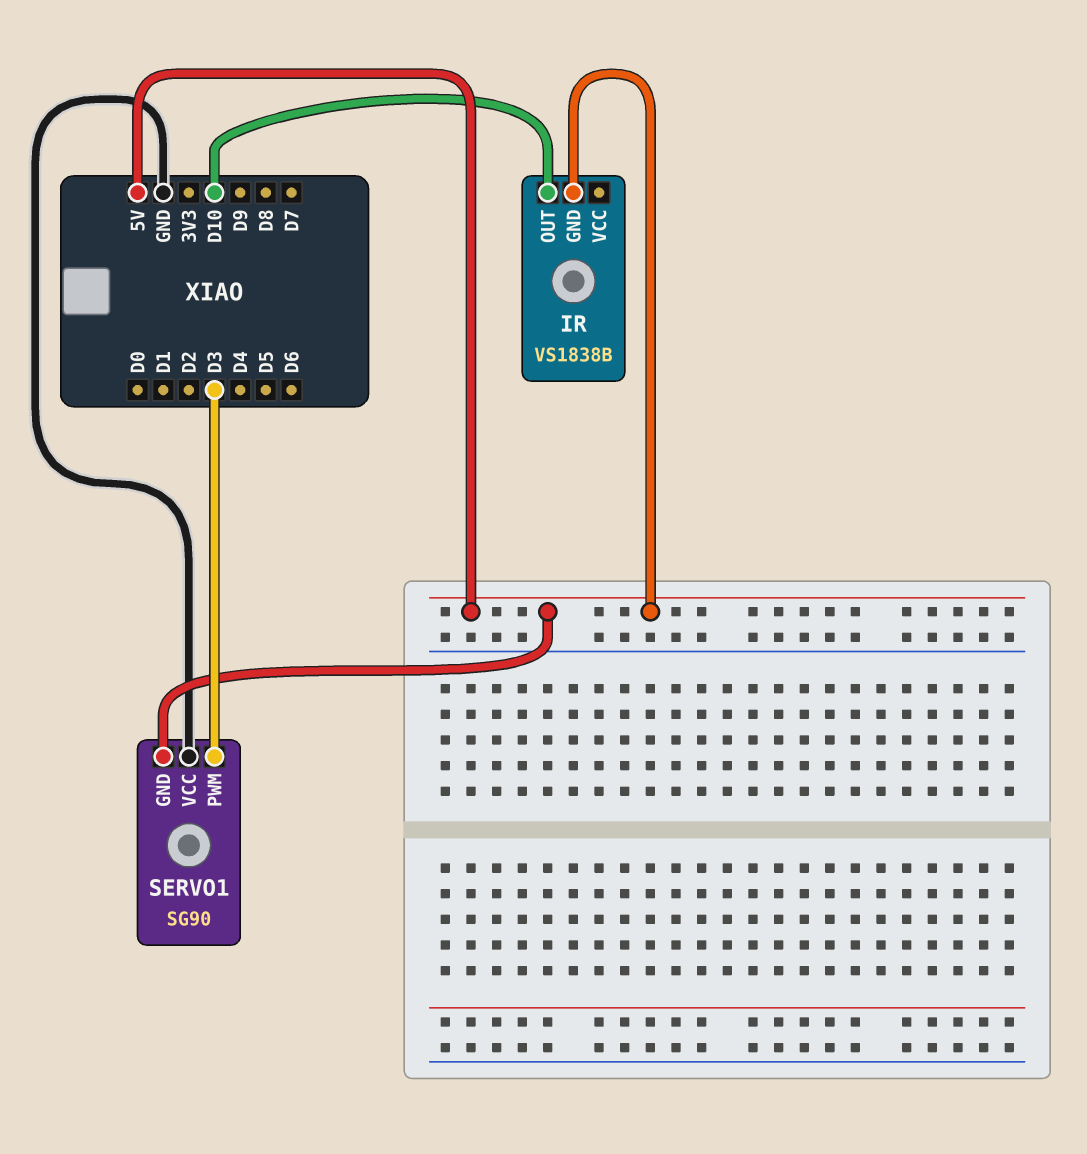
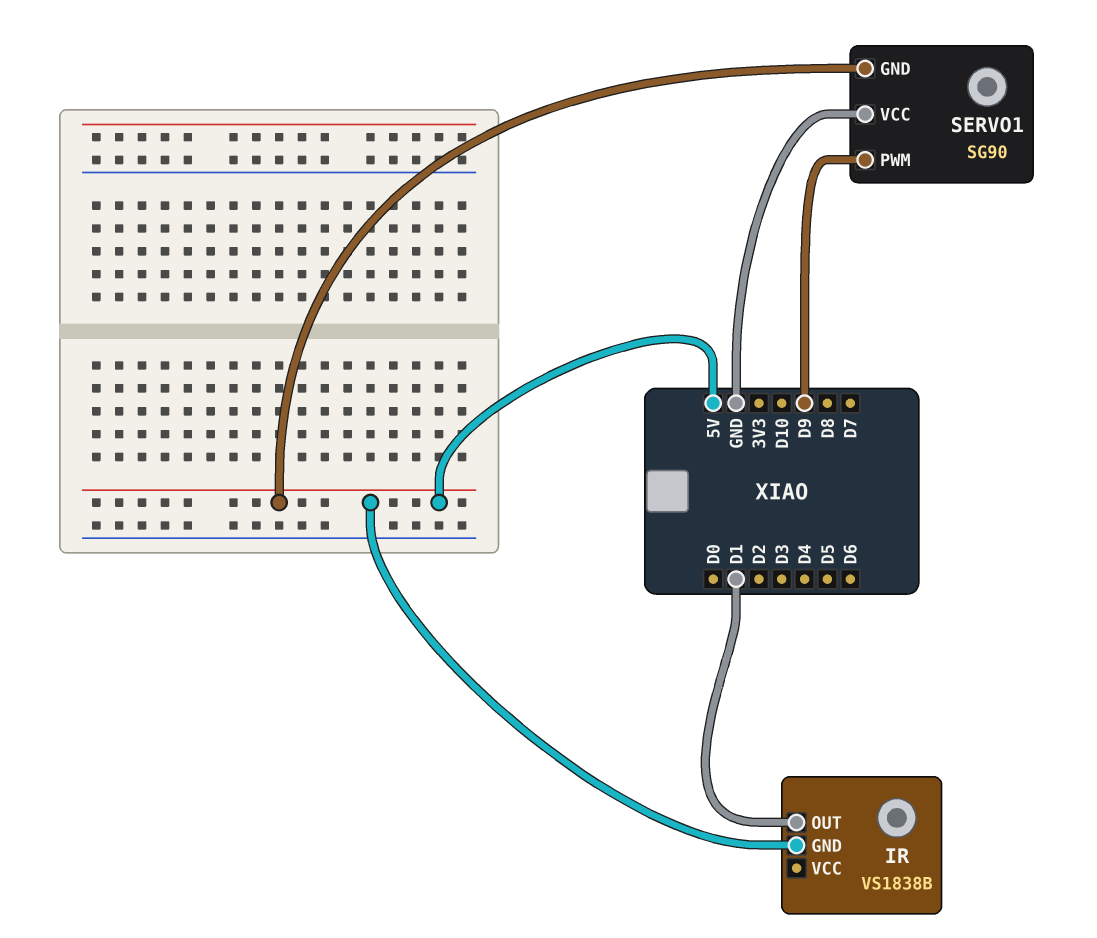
IR pin OUT: D10 -> D1
SERVO1 pin PWM: D3 -> D9

